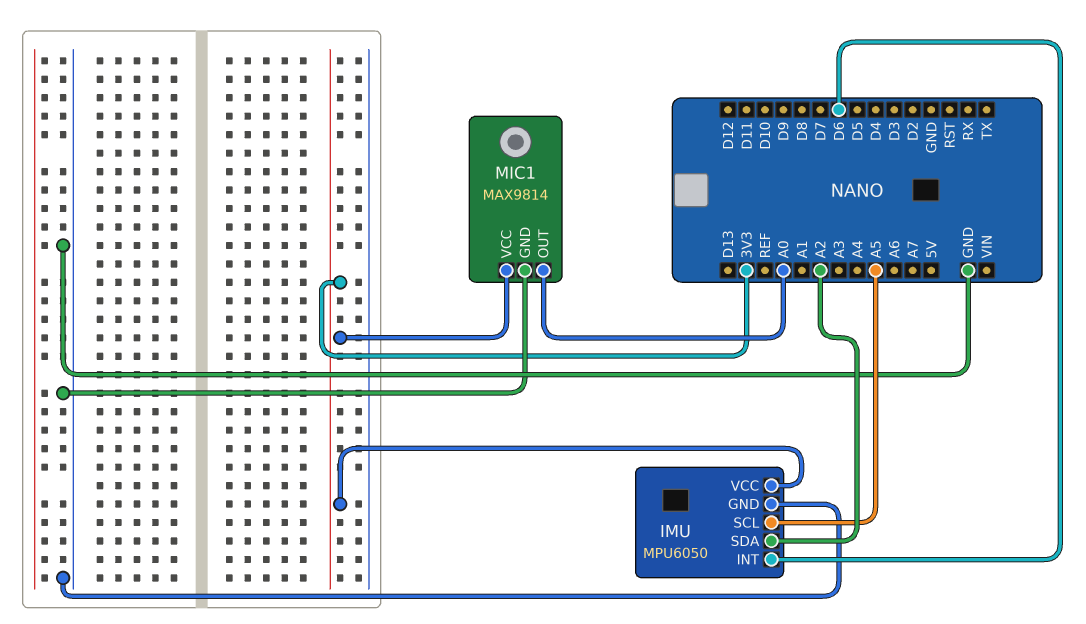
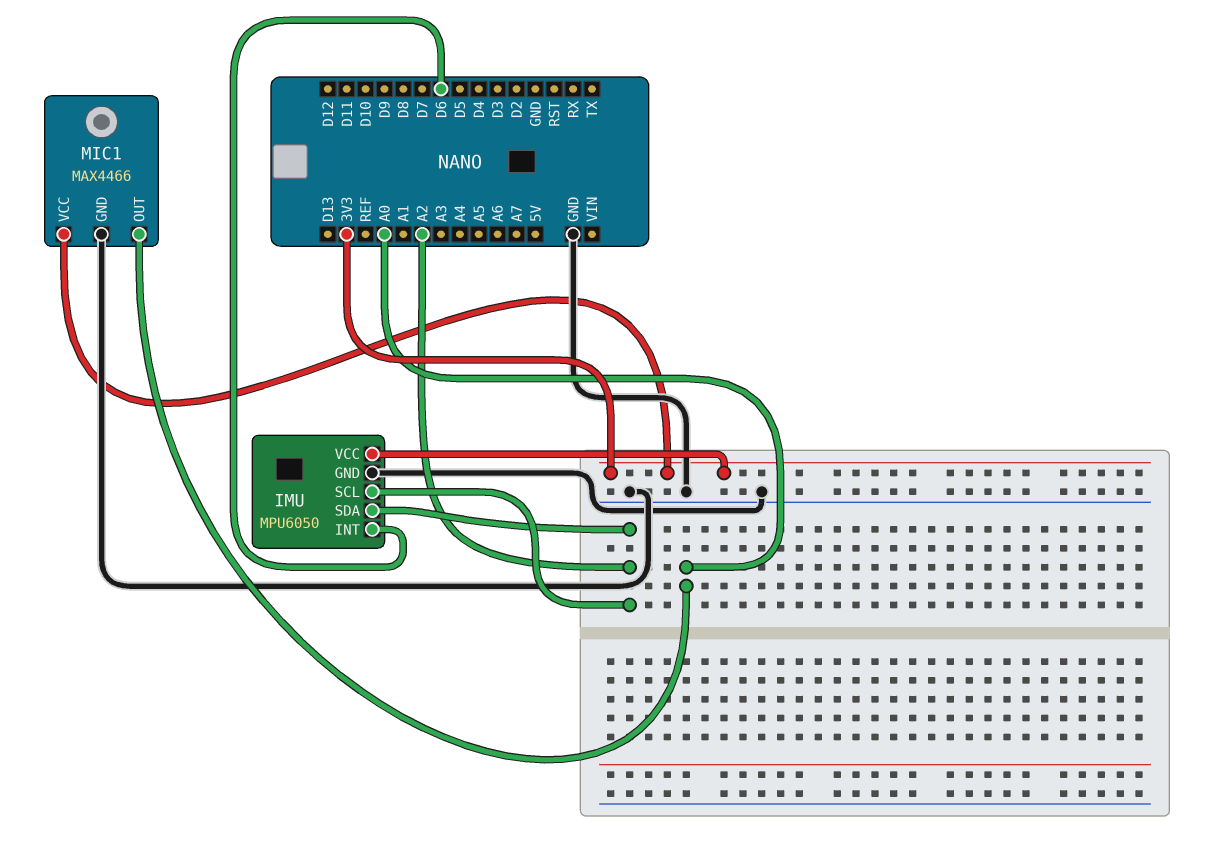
IMU pin SCL: A5 -> A2
MIC1: MAX9814 -> MAX4466

